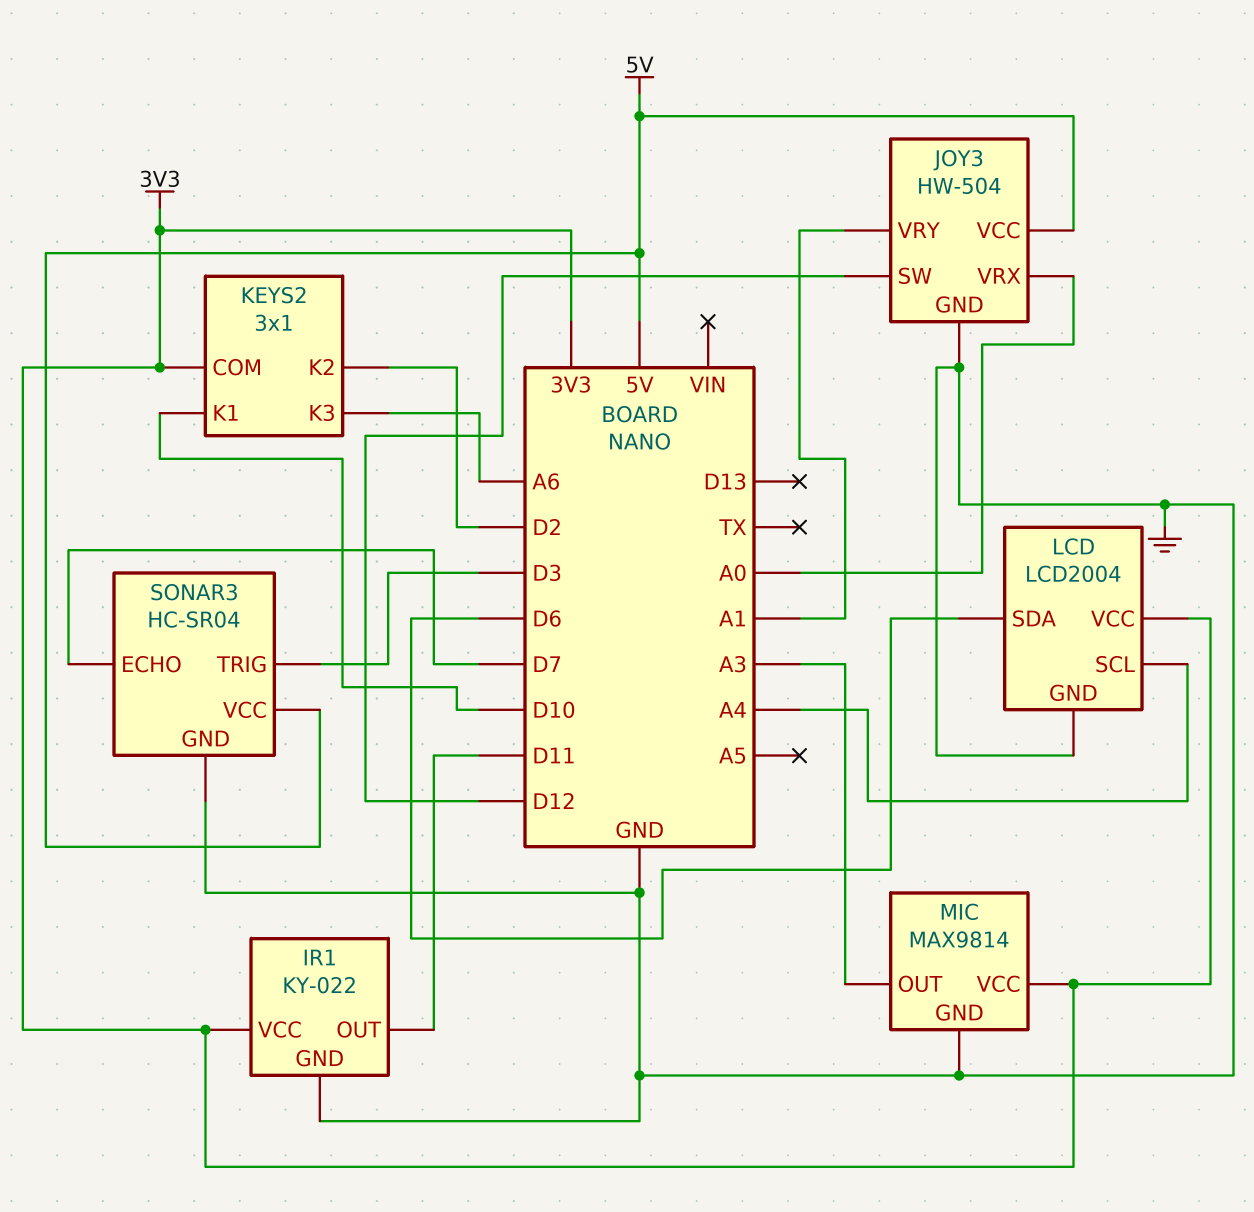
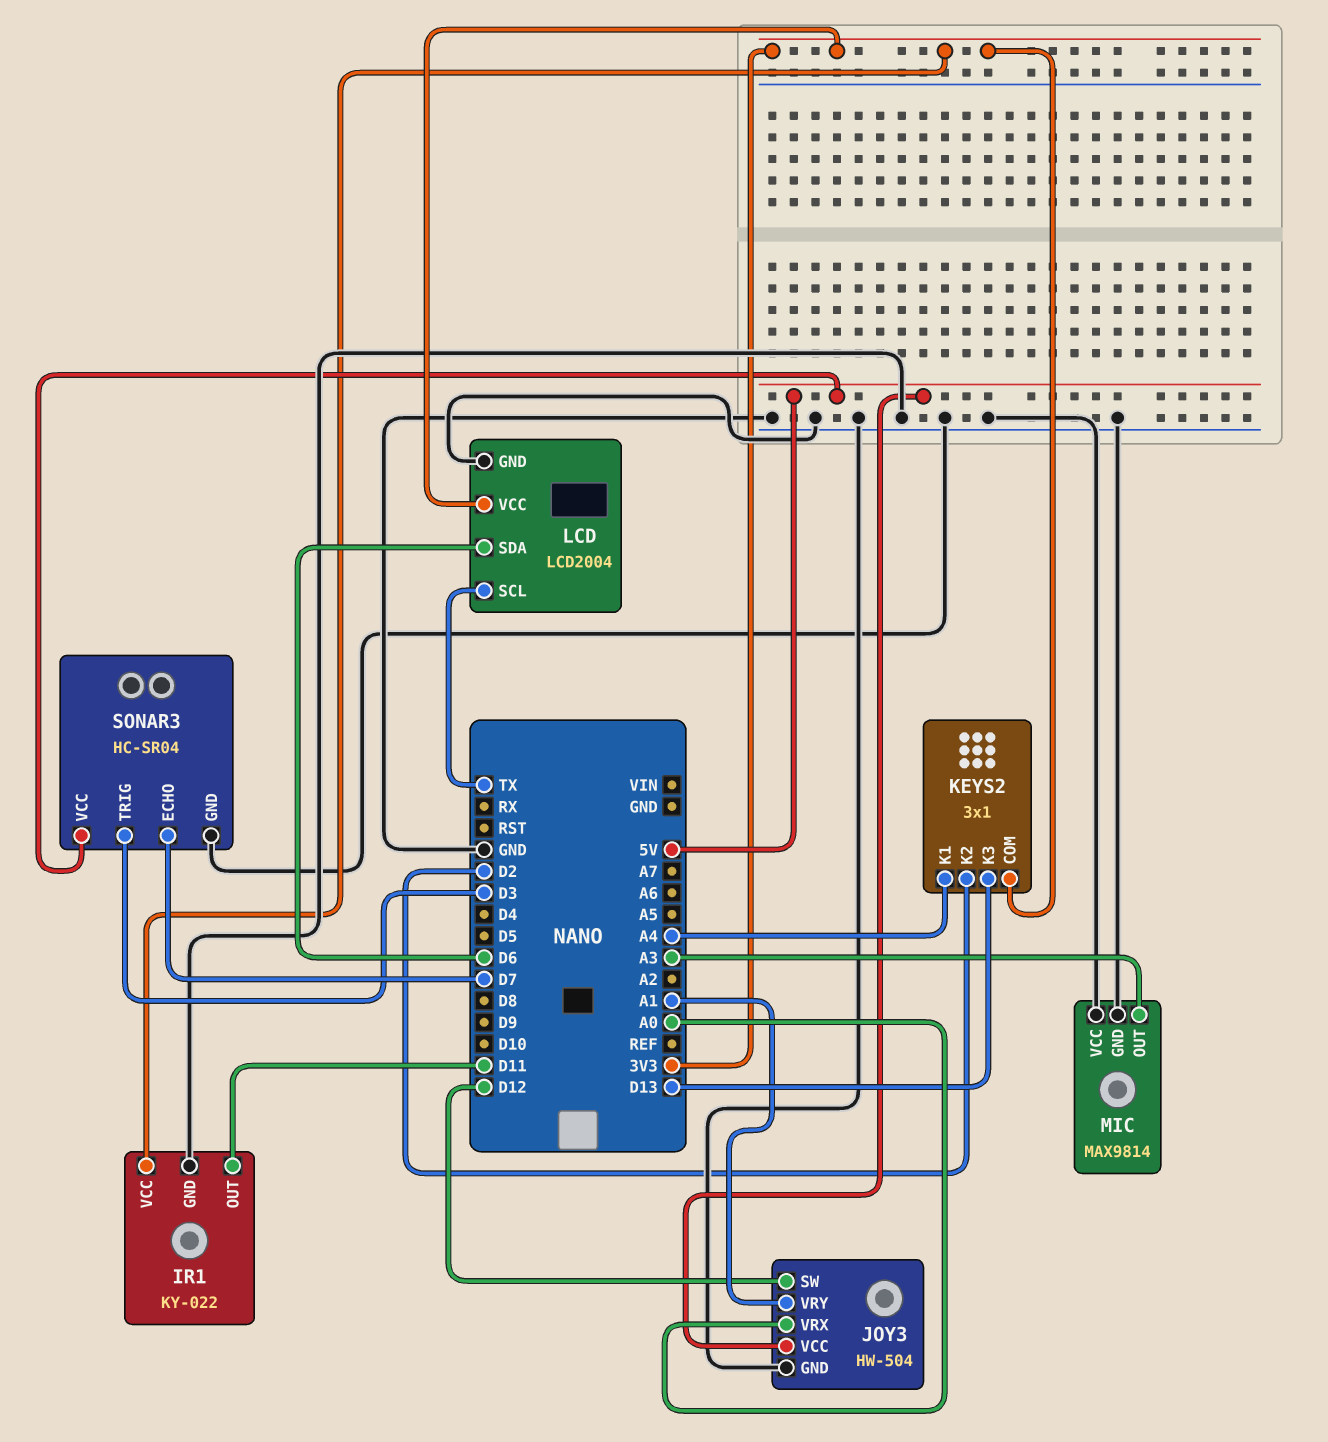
KEYS2 pin K1: D10 -> A4
KEYS2 pin K3: A6 -> D13
LCD pin SCL: A4 -> TX
MIC pin VCC: 3V3 -> GND

